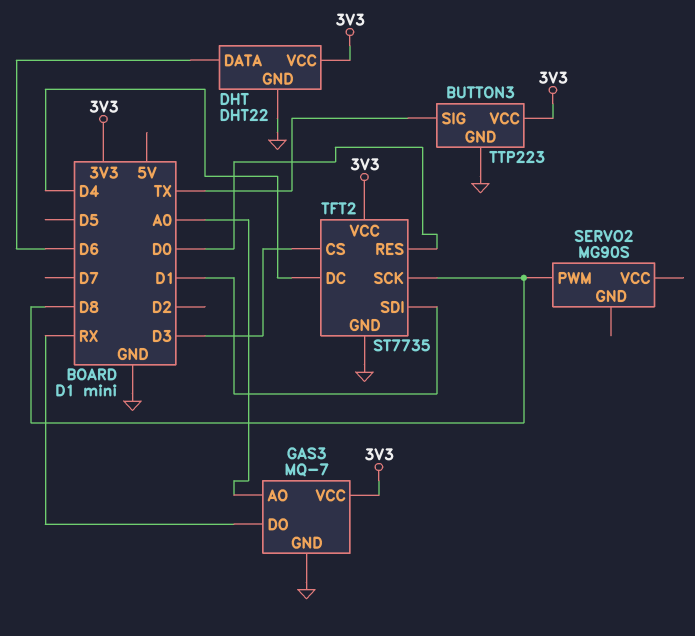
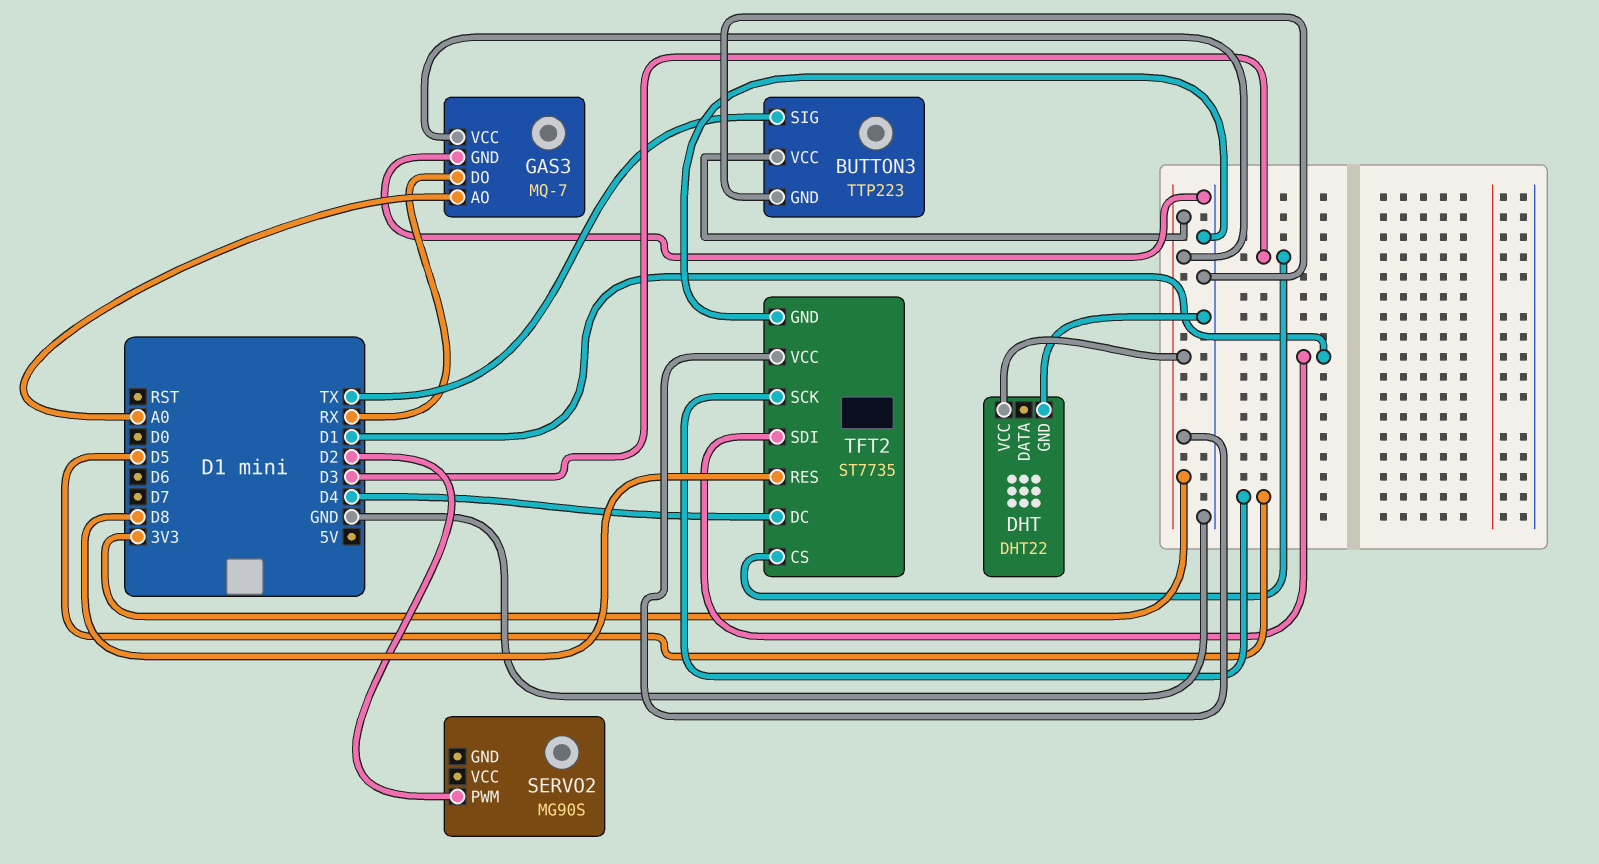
DHT pin DATA: D6 -> none
SERVO2 pin PWM: D8 -> D2
TFT2 pin RES: D0 -> D8
TFT2 pin SCK: D8 -> D5

